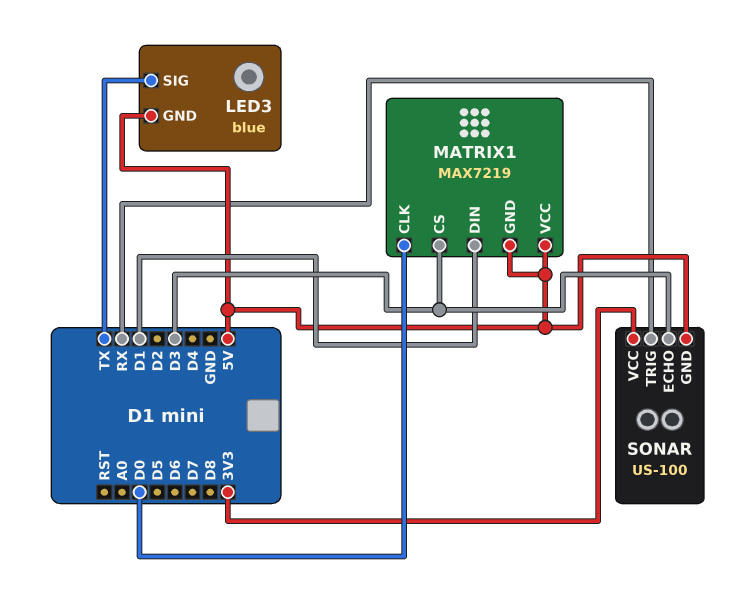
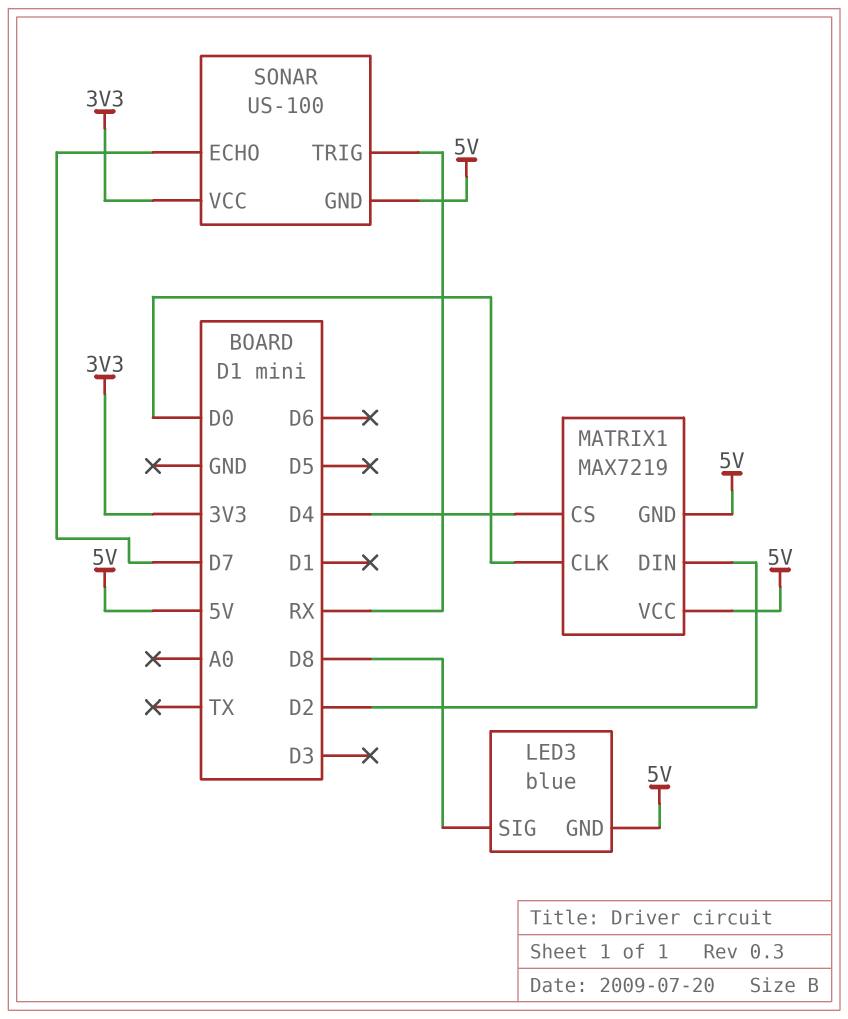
LED3 pin SIG: TX -> D8
MATRIX1 pin CS: D3 -> D4
MATRIX1 pin DIN: D1 -> D2
SONAR pin ECHO: D3 -> D7

